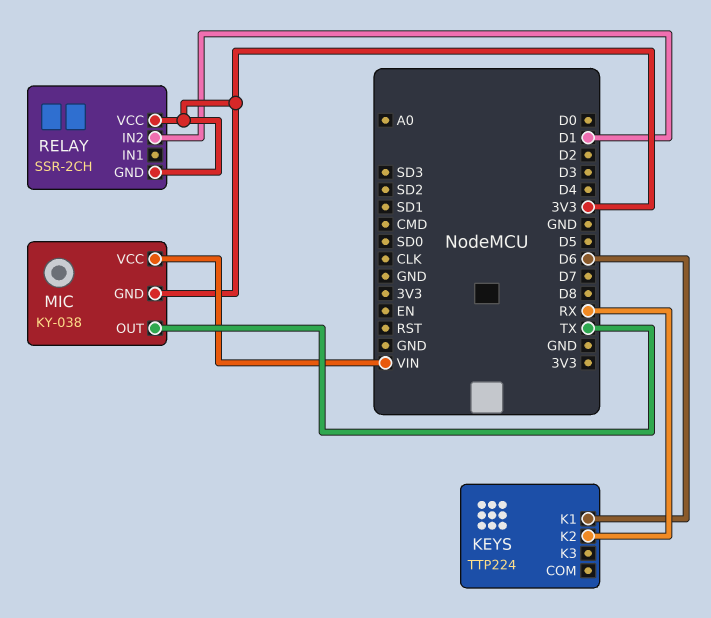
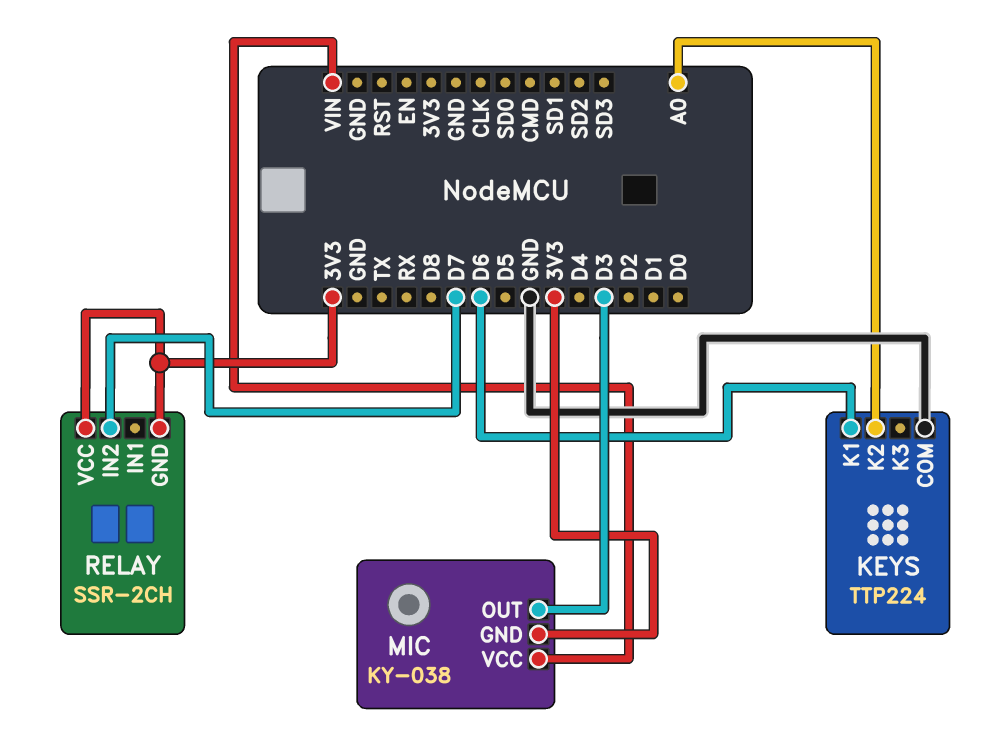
KEYS pin COM: none -> GND
KEYS pin K2: RX -> A0
MIC pin OUT: TX -> D3
RELAY pin IN2: D1 -> D7

